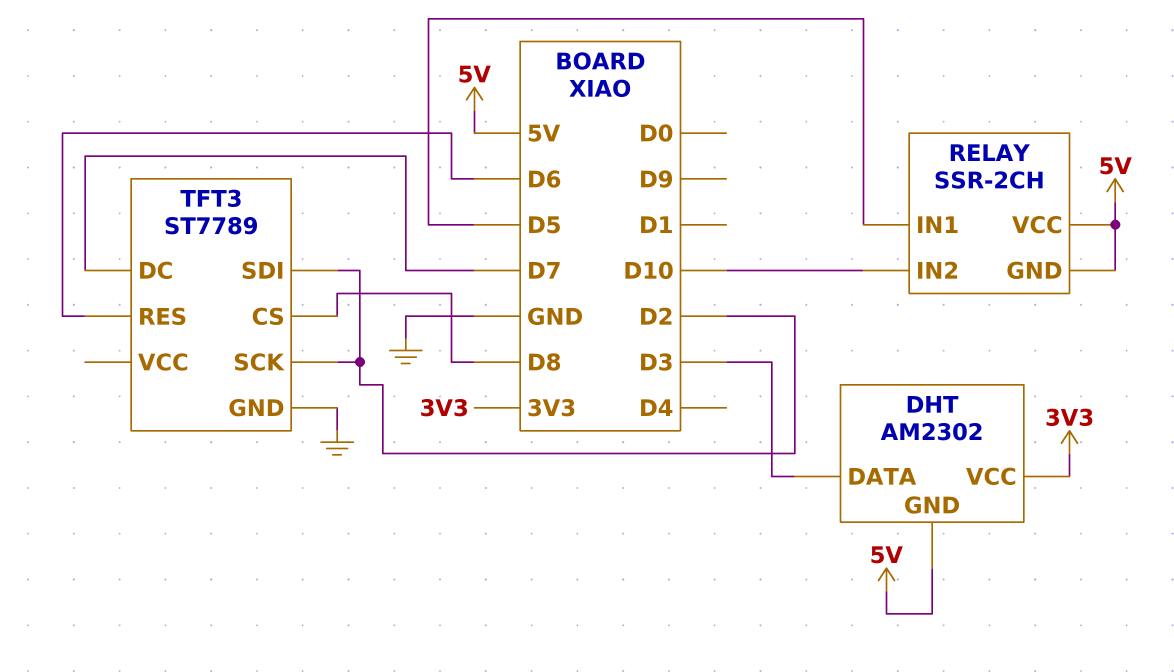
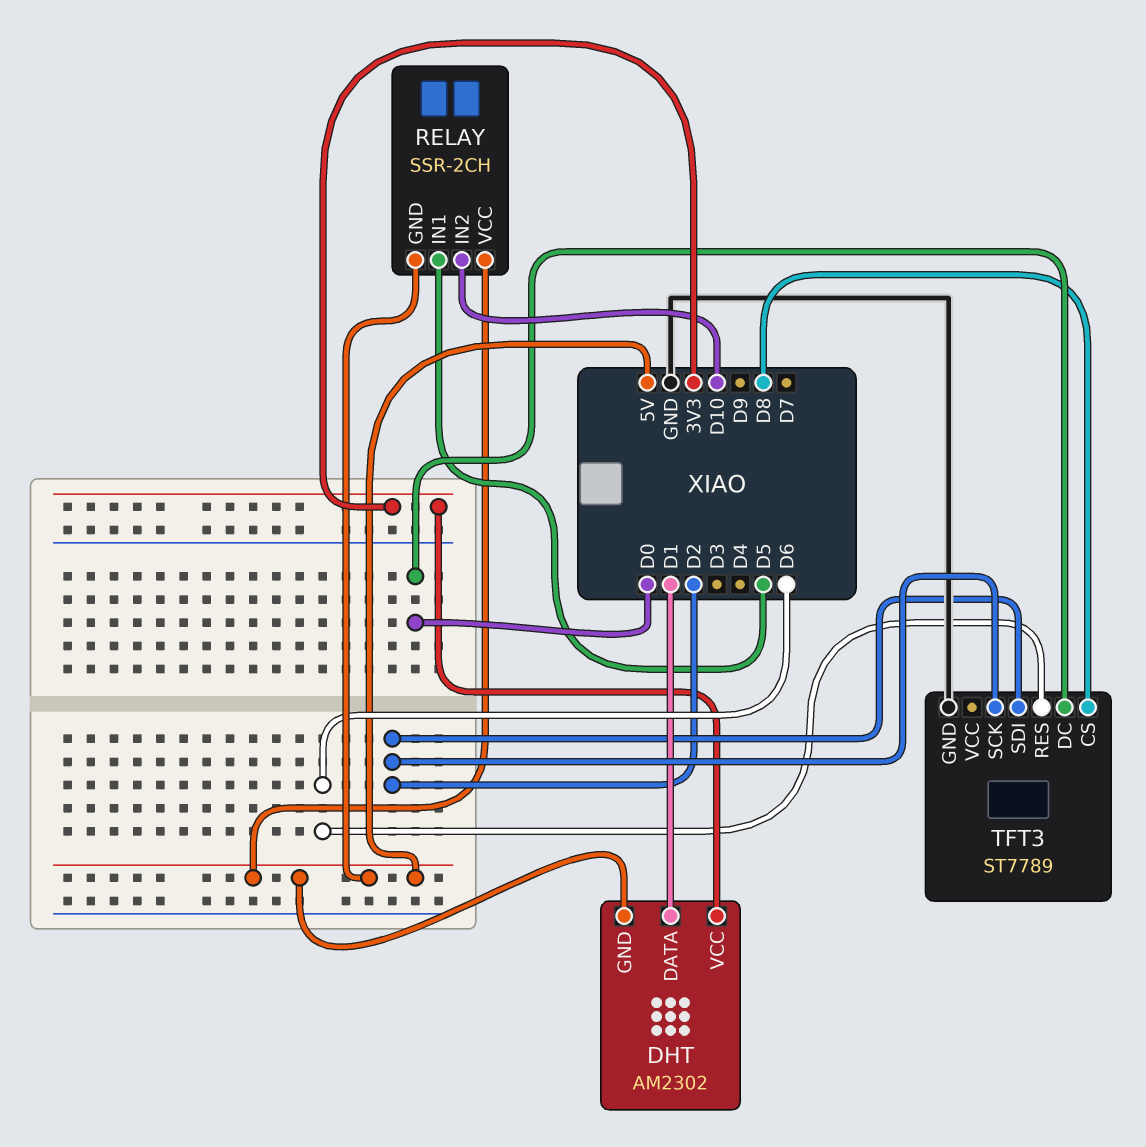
DHT pin DATA: D3 -> D1
TFT3 pin DC: D7 -> D0

